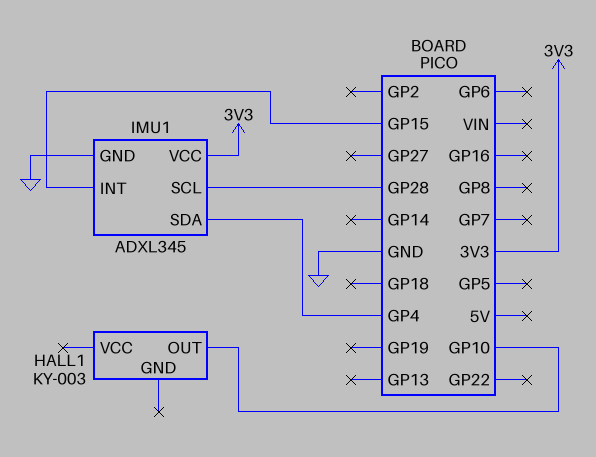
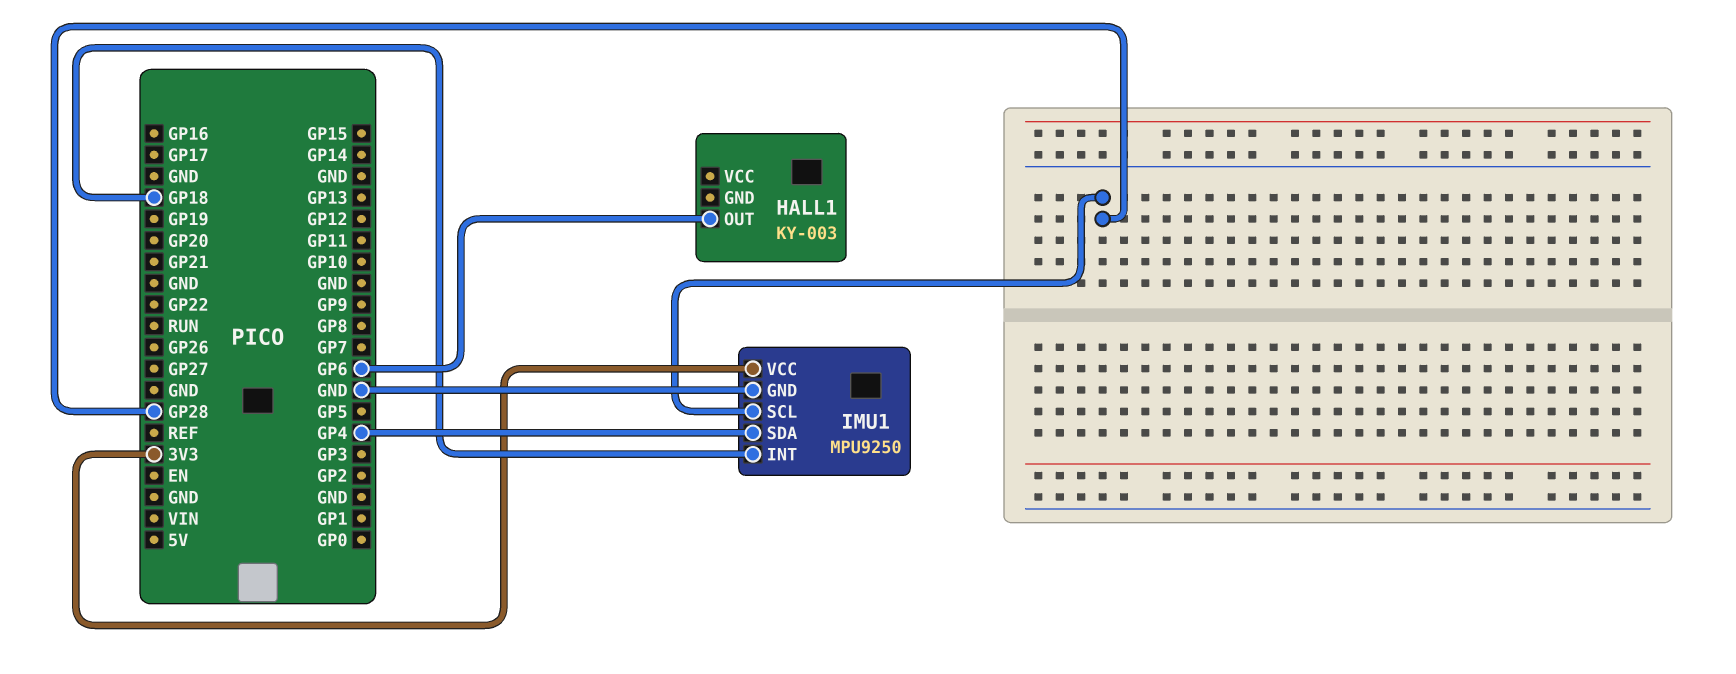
HALL1 pin OUT: GP10 -> GP6
IMU1: ADXL345 -> MPU9250
IMU1 pin INT: GP15 -> GP18

